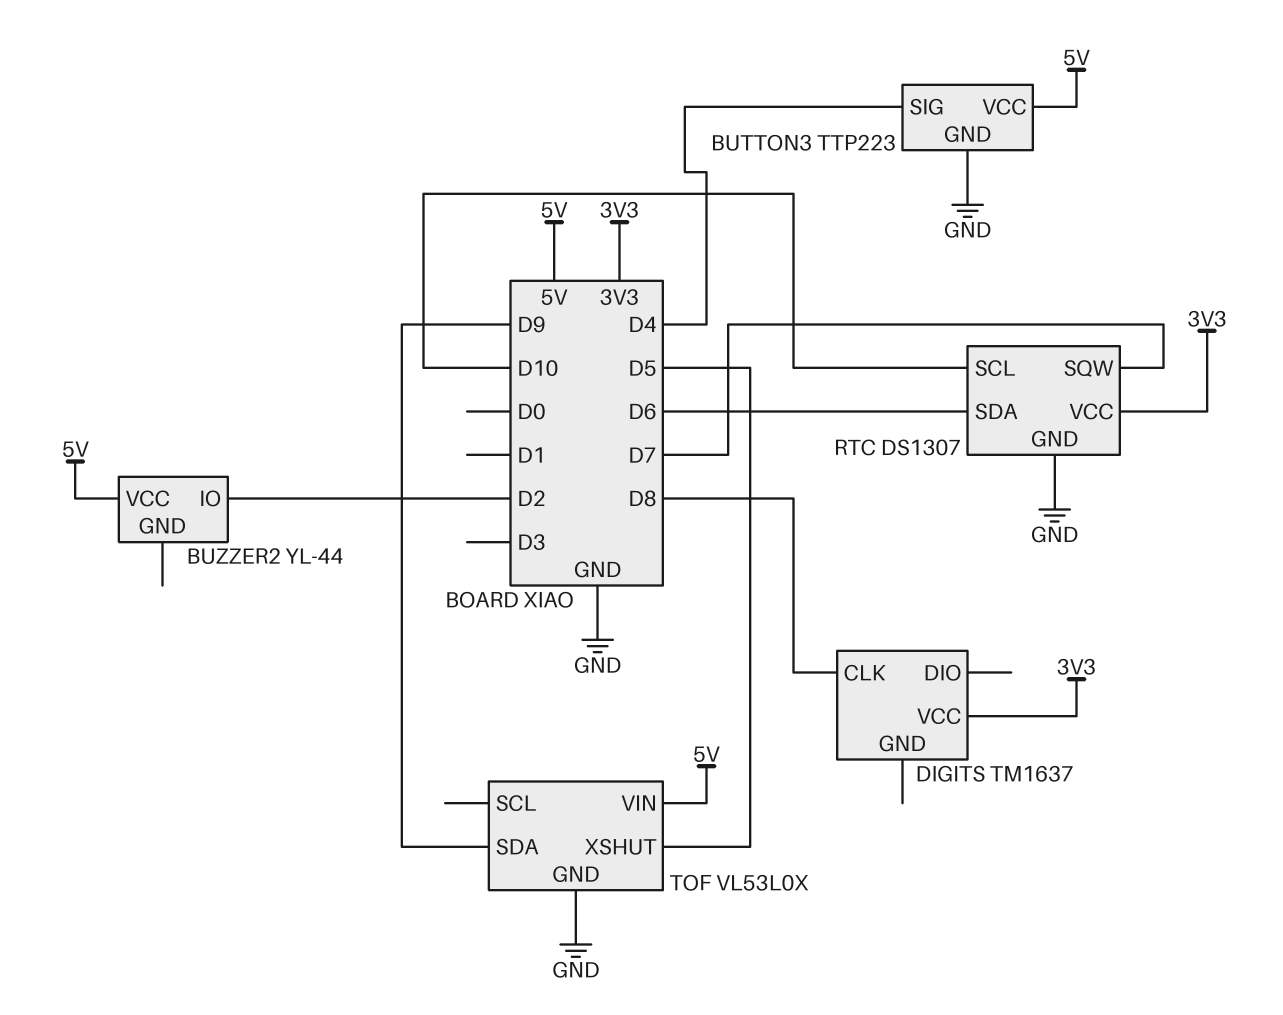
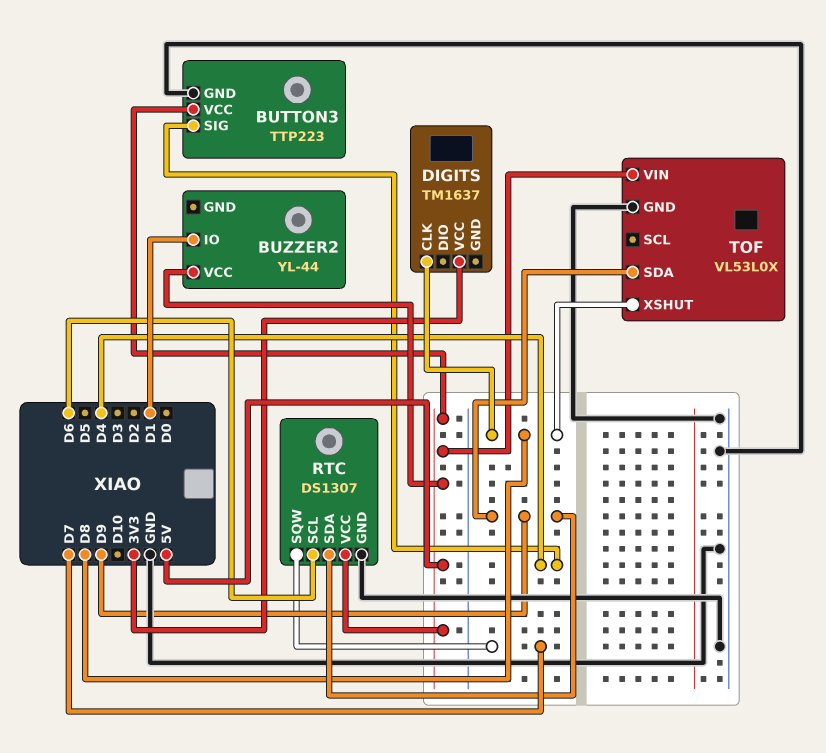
BUZZER2 pin IO: D2 -> D1
RTC pin SCL: D10 -> D6
RTC pin SDA: D6 -> D9
RTC pin VCC: 3V3 -> 5V
TOF pin XSHUT: D5 -> D8

